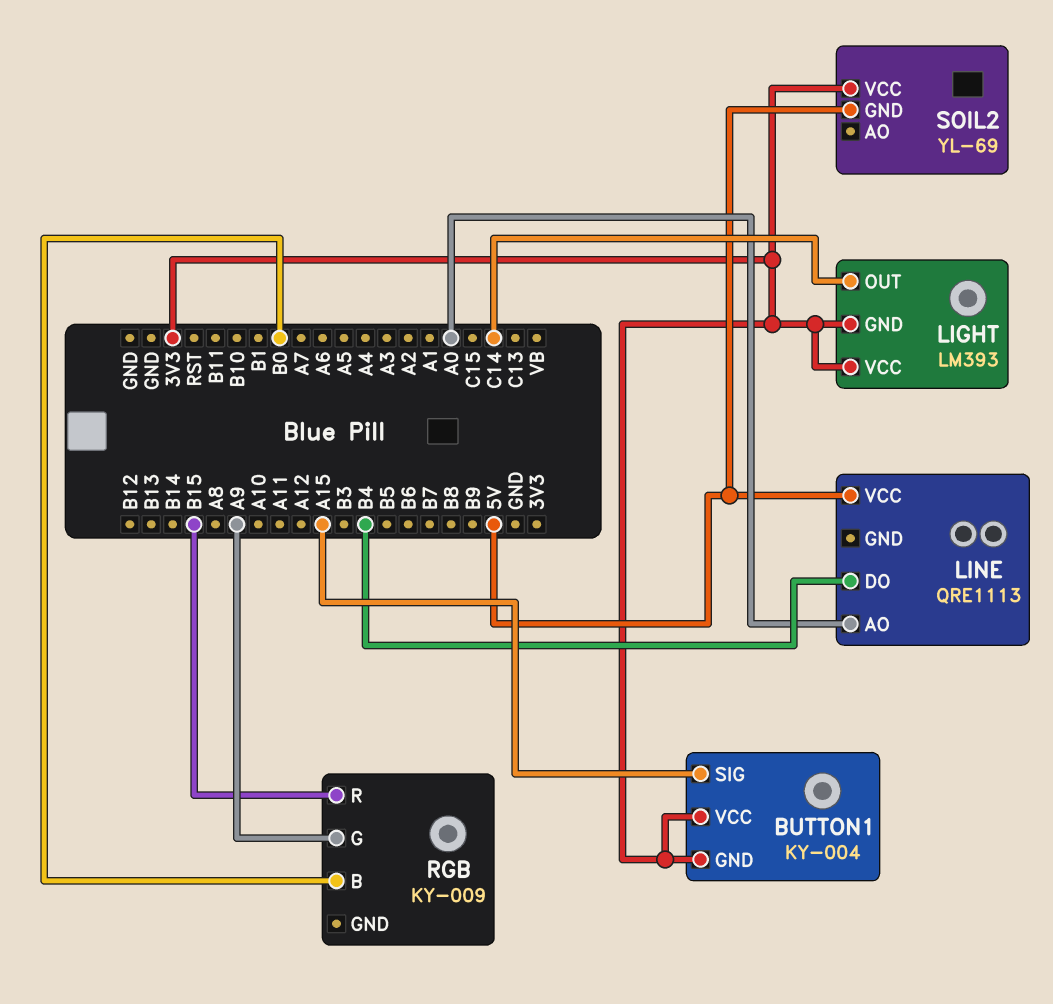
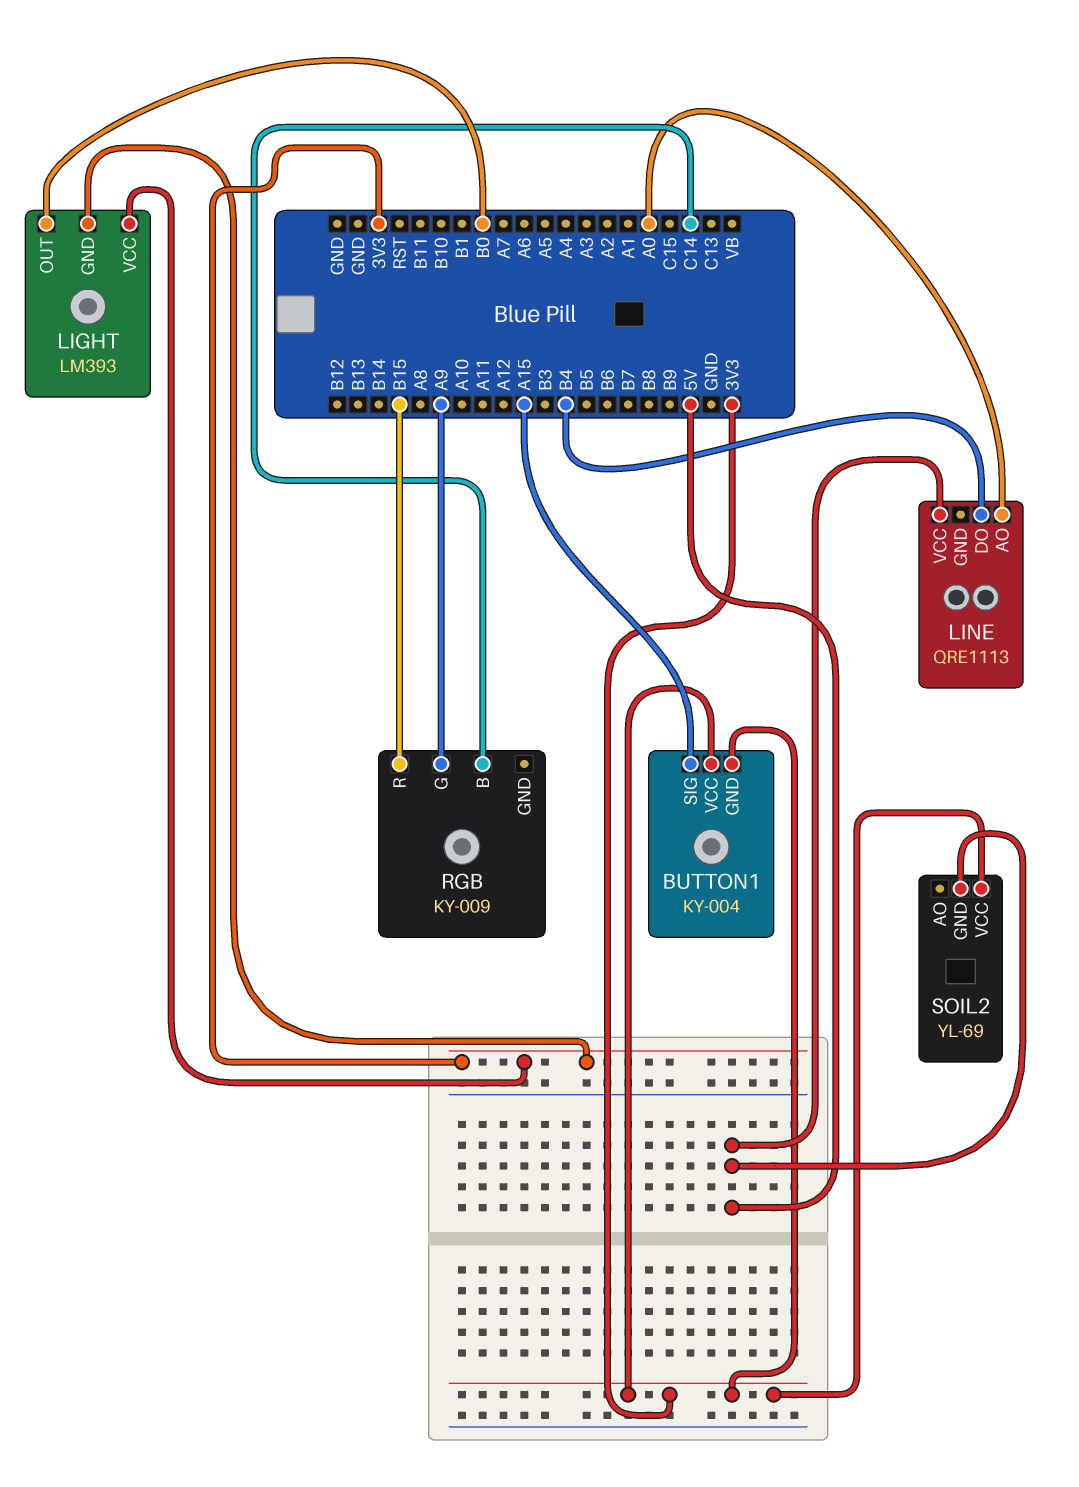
LIGHT pin OUT: C14 -> B0
RGB pin B: B0 -> C14

